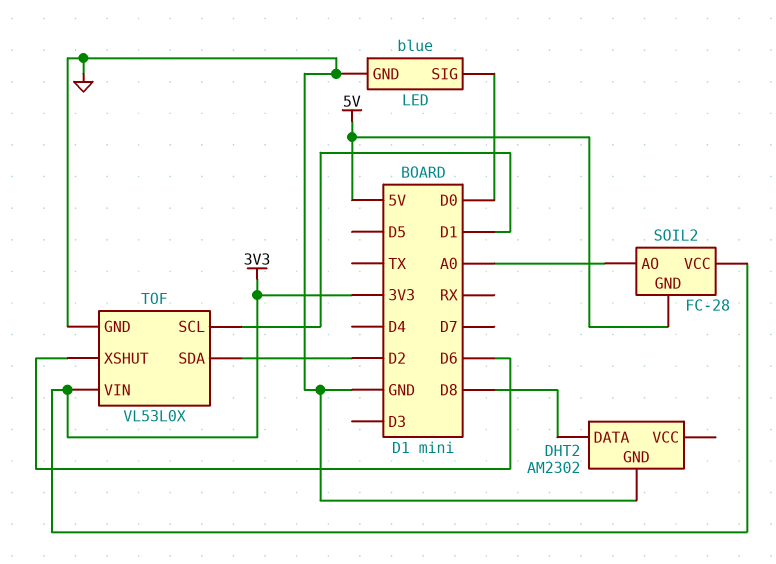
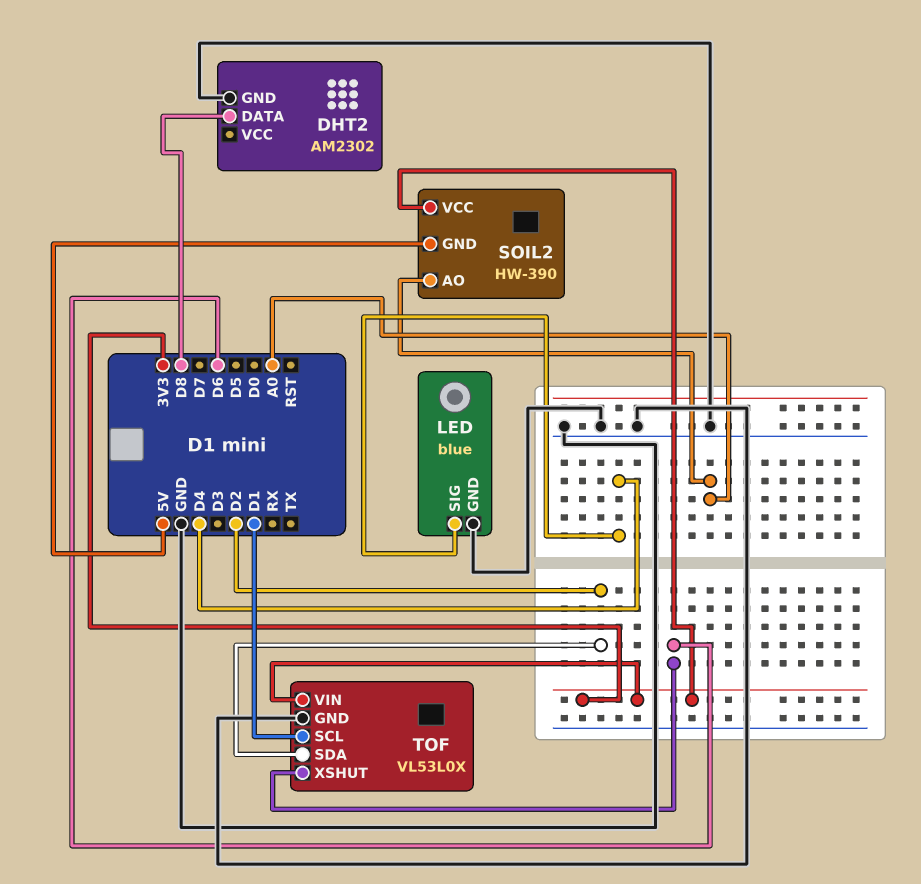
LED pin SIG: D0 -> D4
SOIL2: FC-28 -> HW-390

